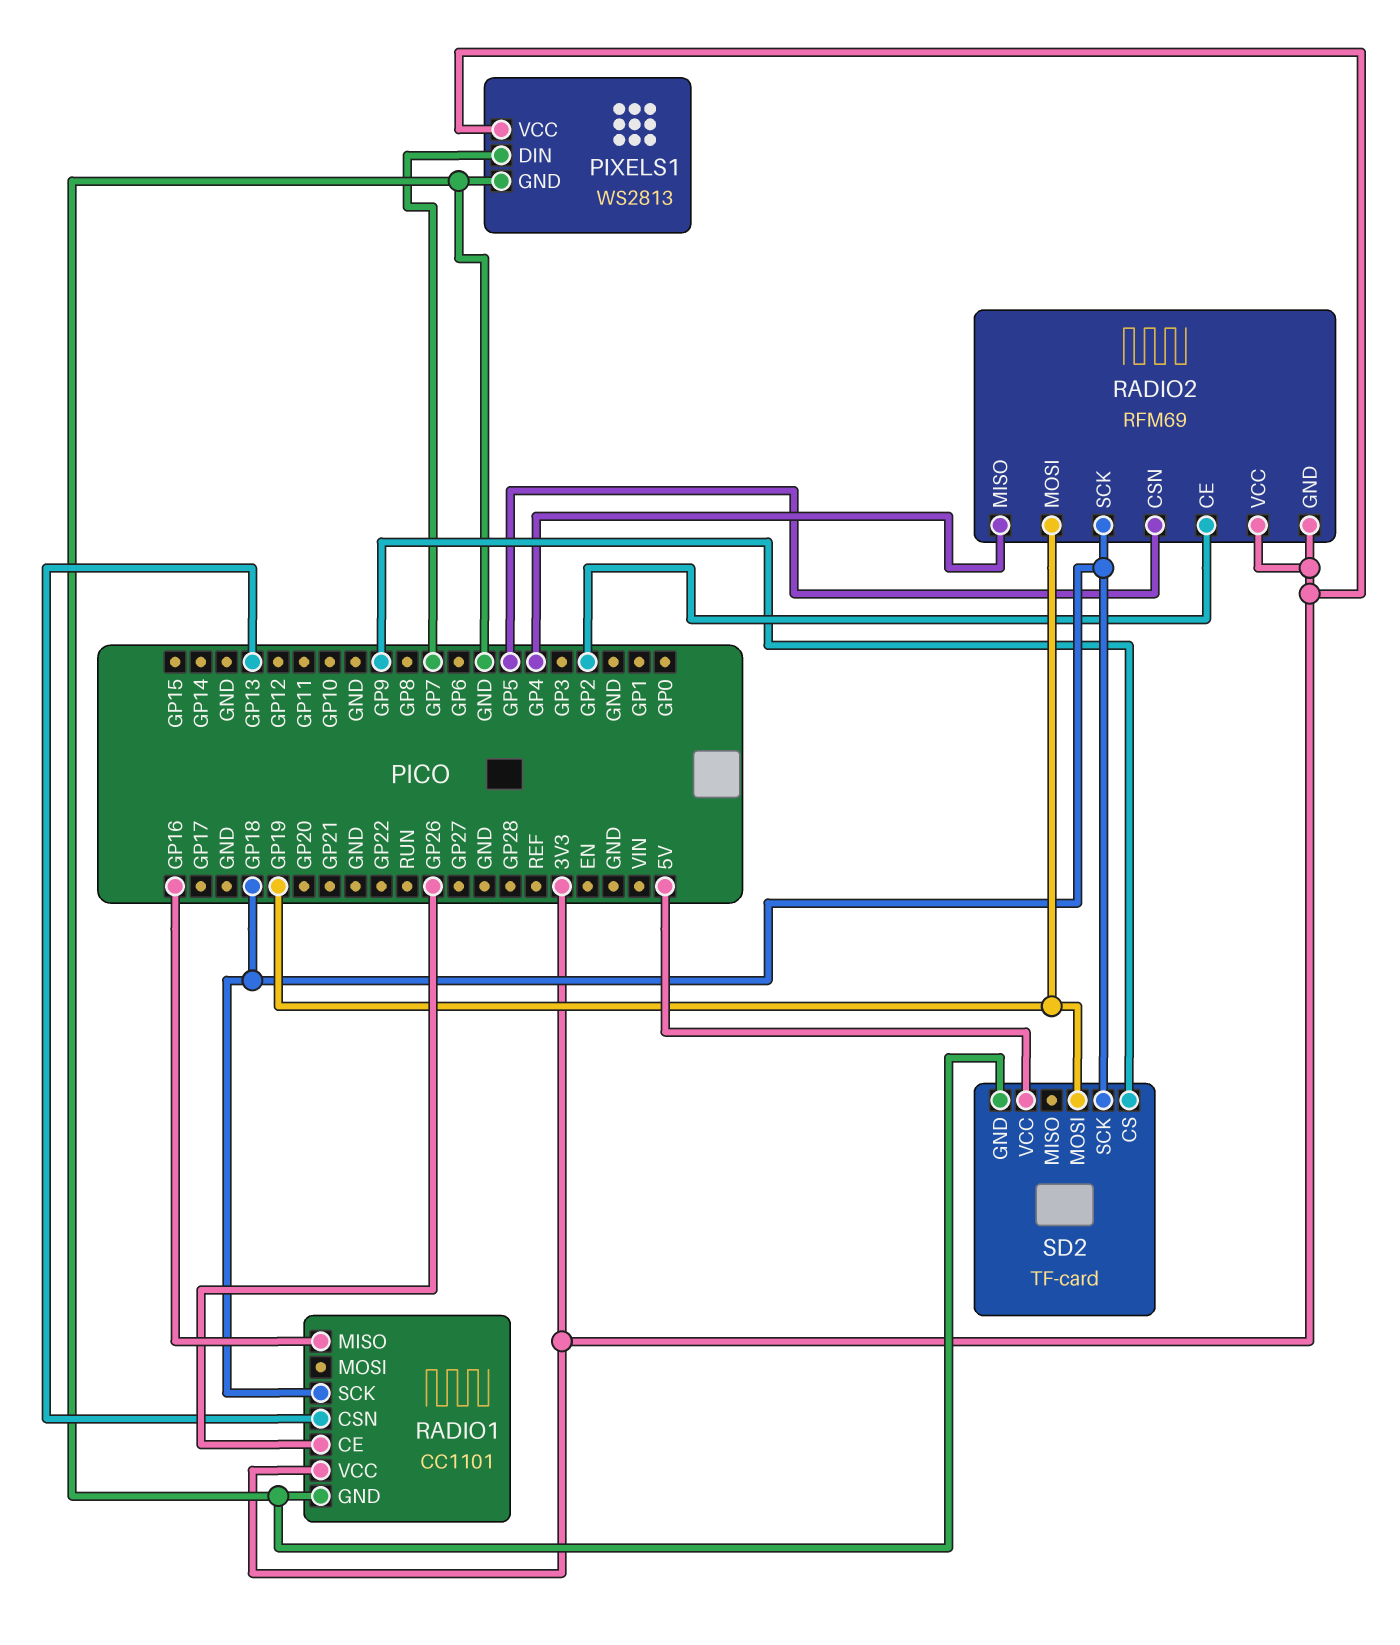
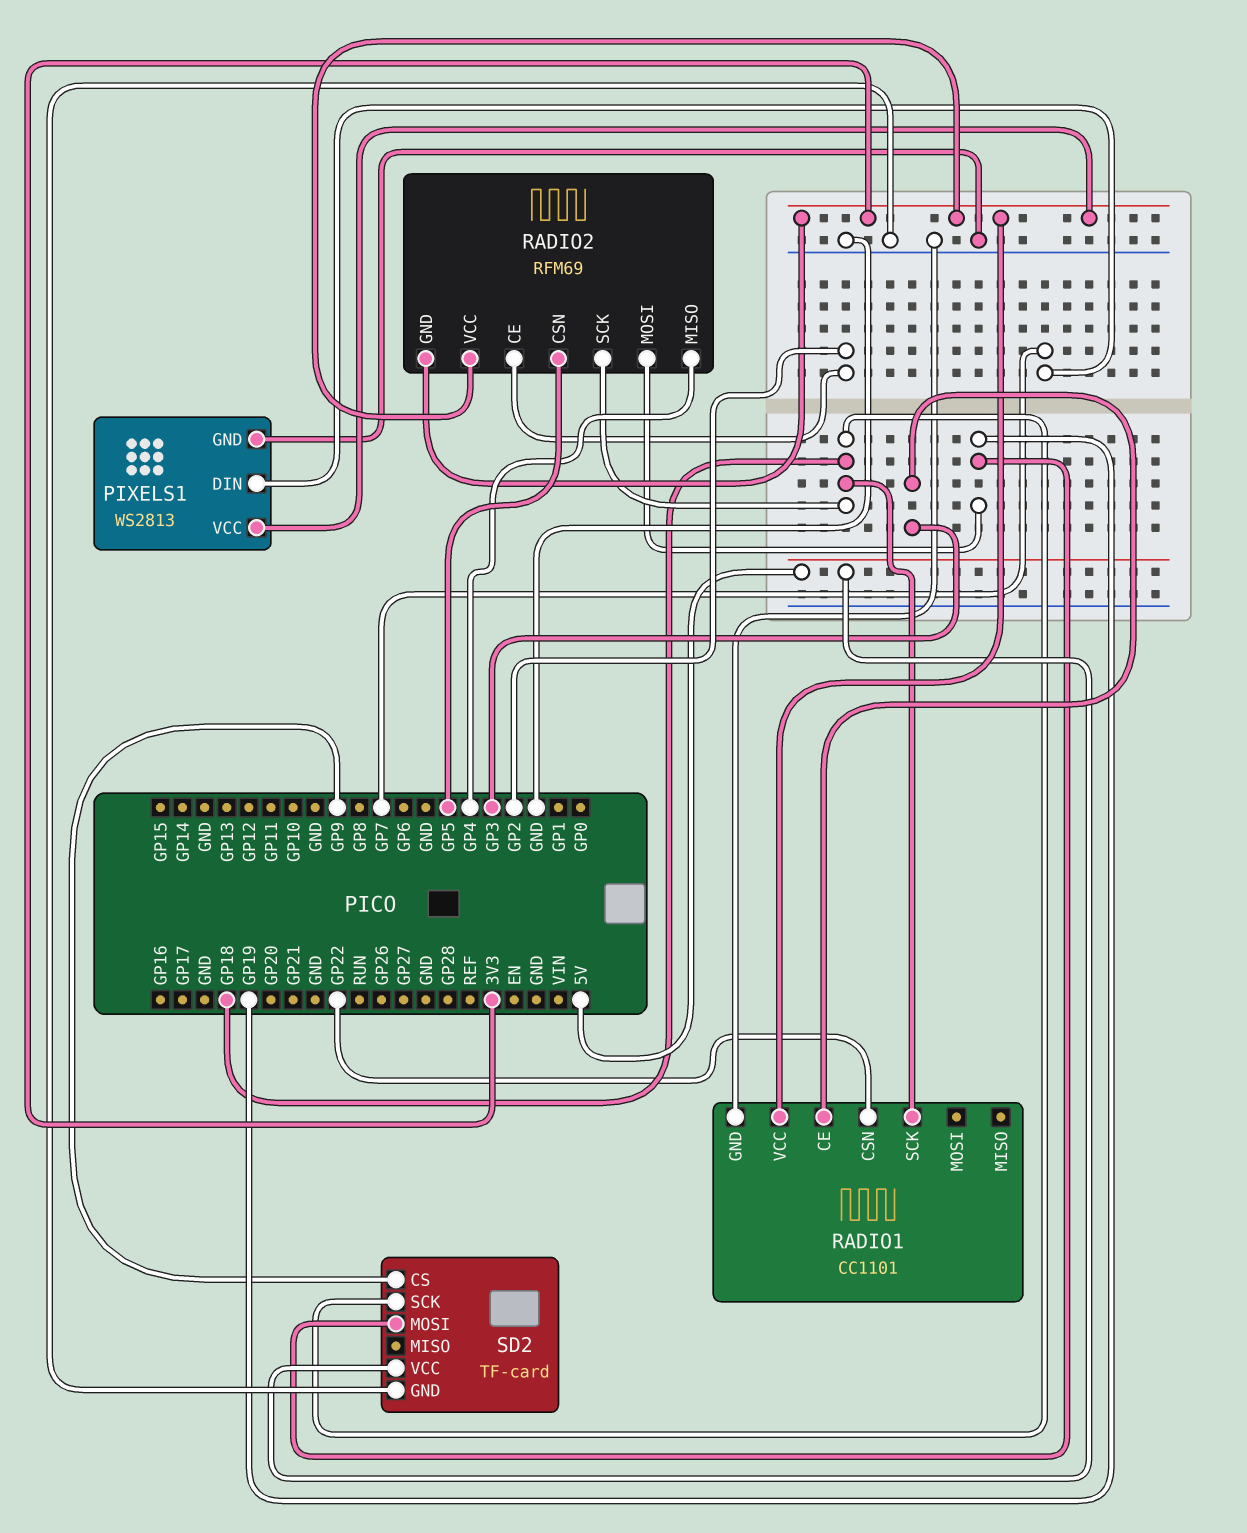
RADIO1 pin CE: GP26 -> GP3
RADIO1 pin CSN: GP13 -> GP22
RADIO1 pin MISO: GP16 -> none

